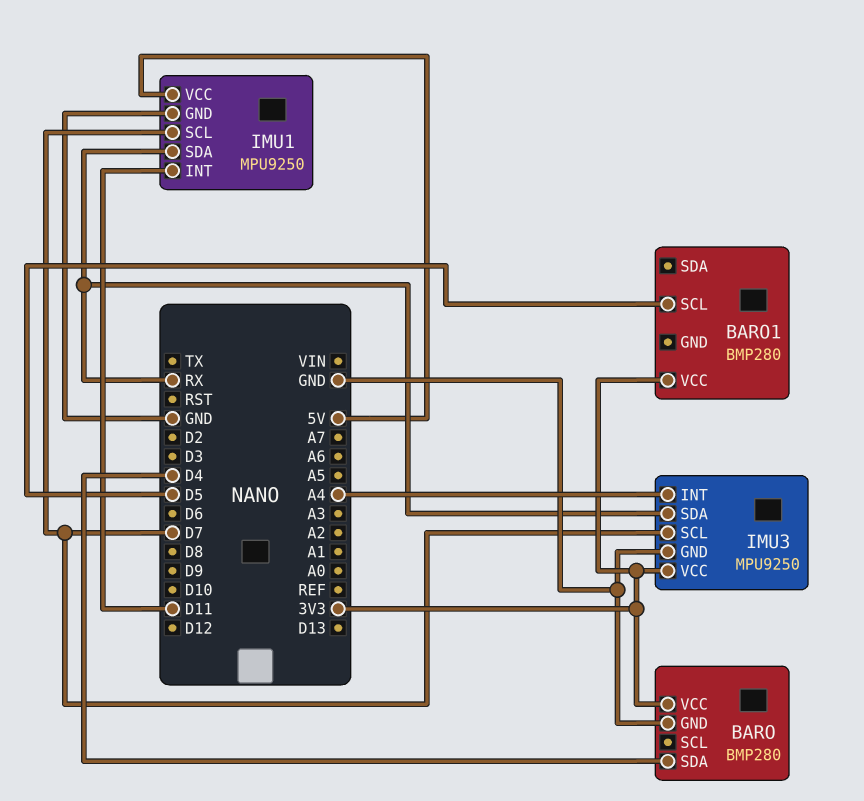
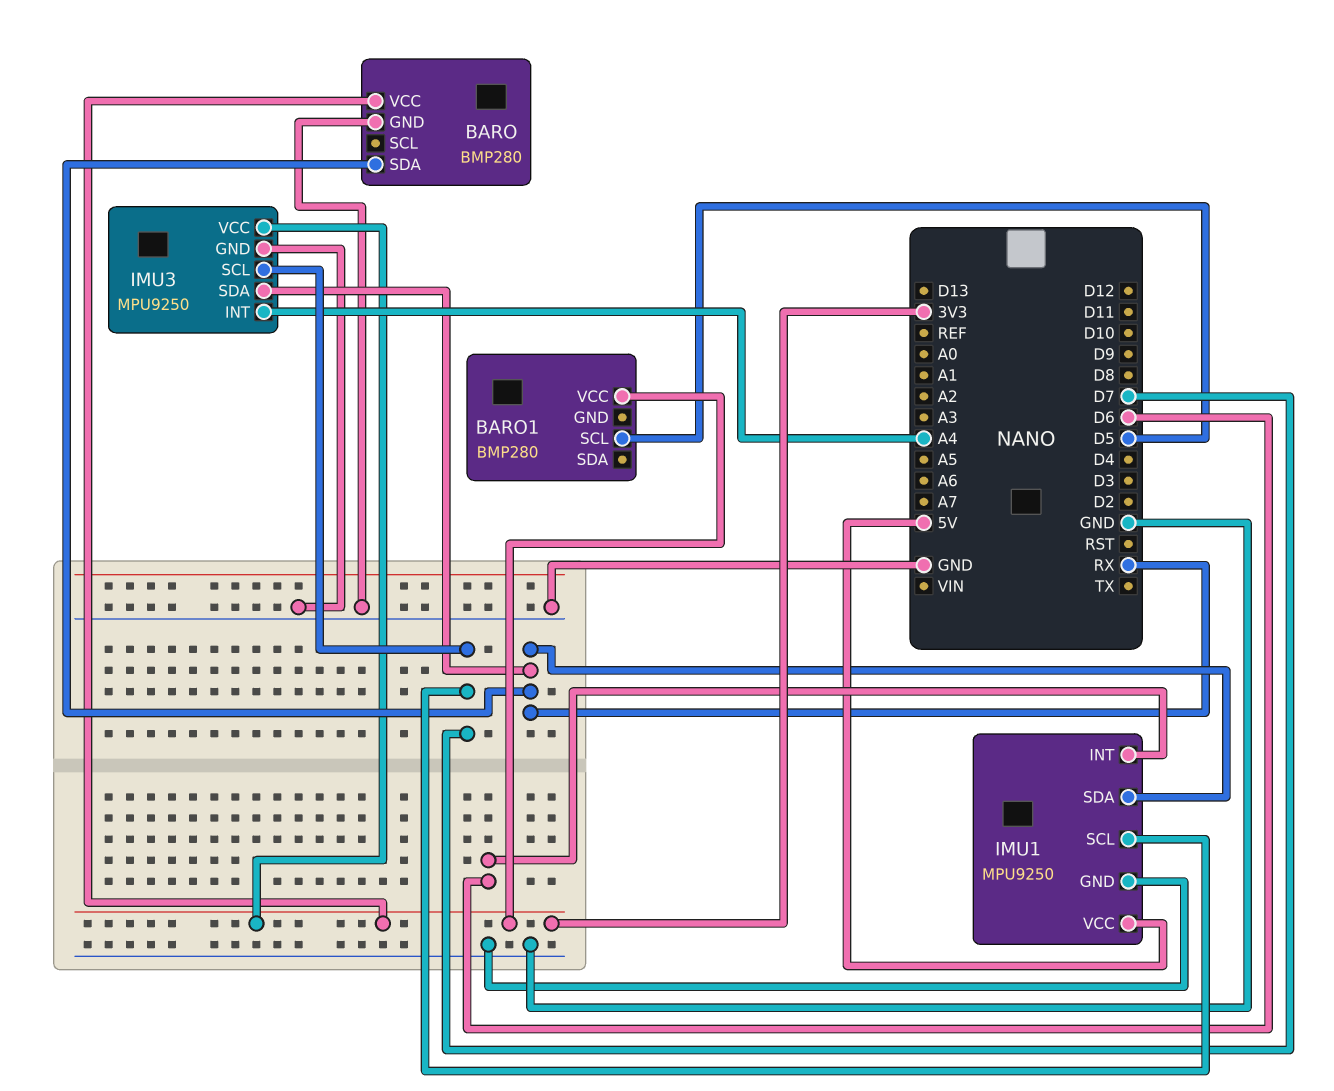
BARO pin SDA: D4 -> RX
IMU1 pin INT: D11 -> D6

